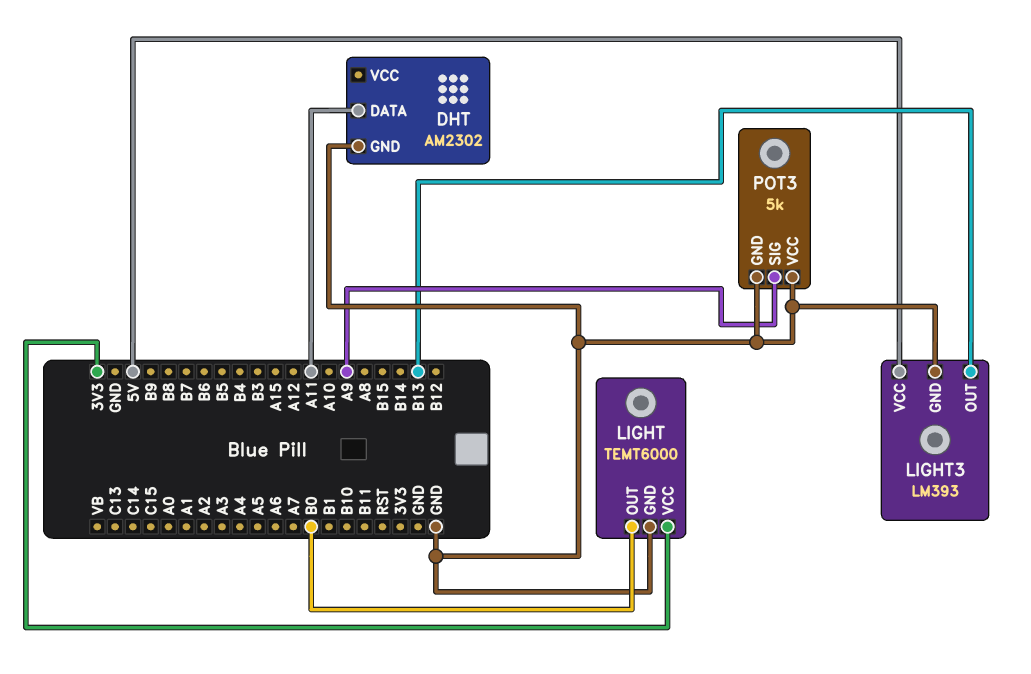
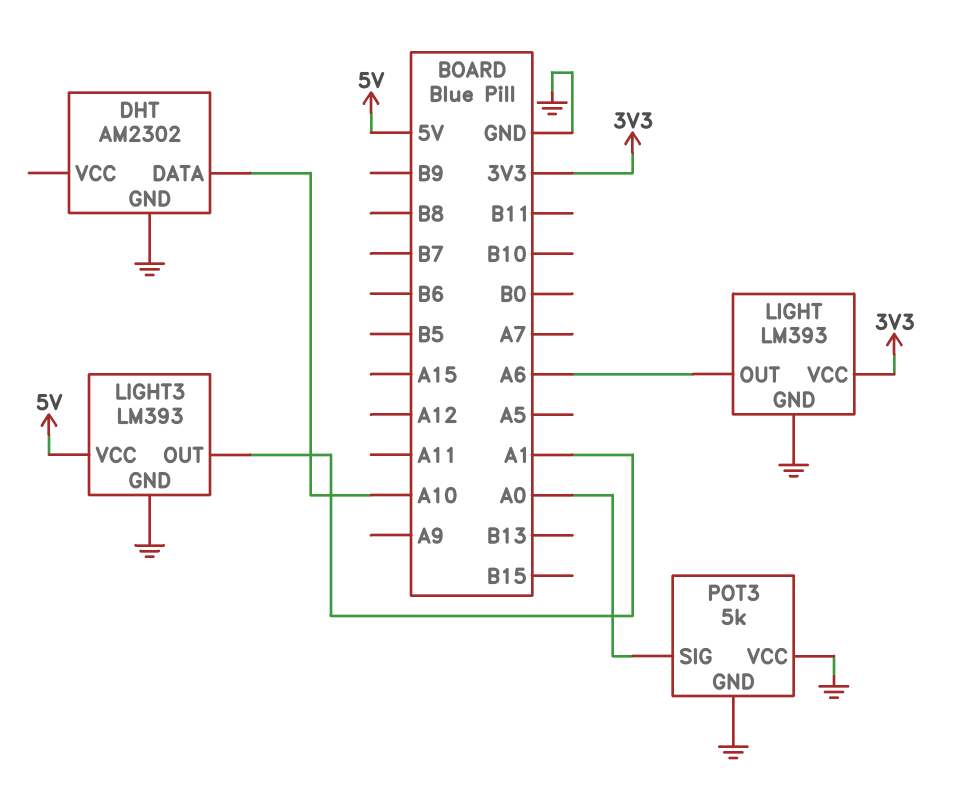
DHT pin DATA: A11 -> A10
LIGHT: TEMT6000 -> LM393
LIGHT pin OUT: B0 -> A6
LIGHT3 pin OUT: B13 -> A1
POT3 pin SIG: A9 -> A0

